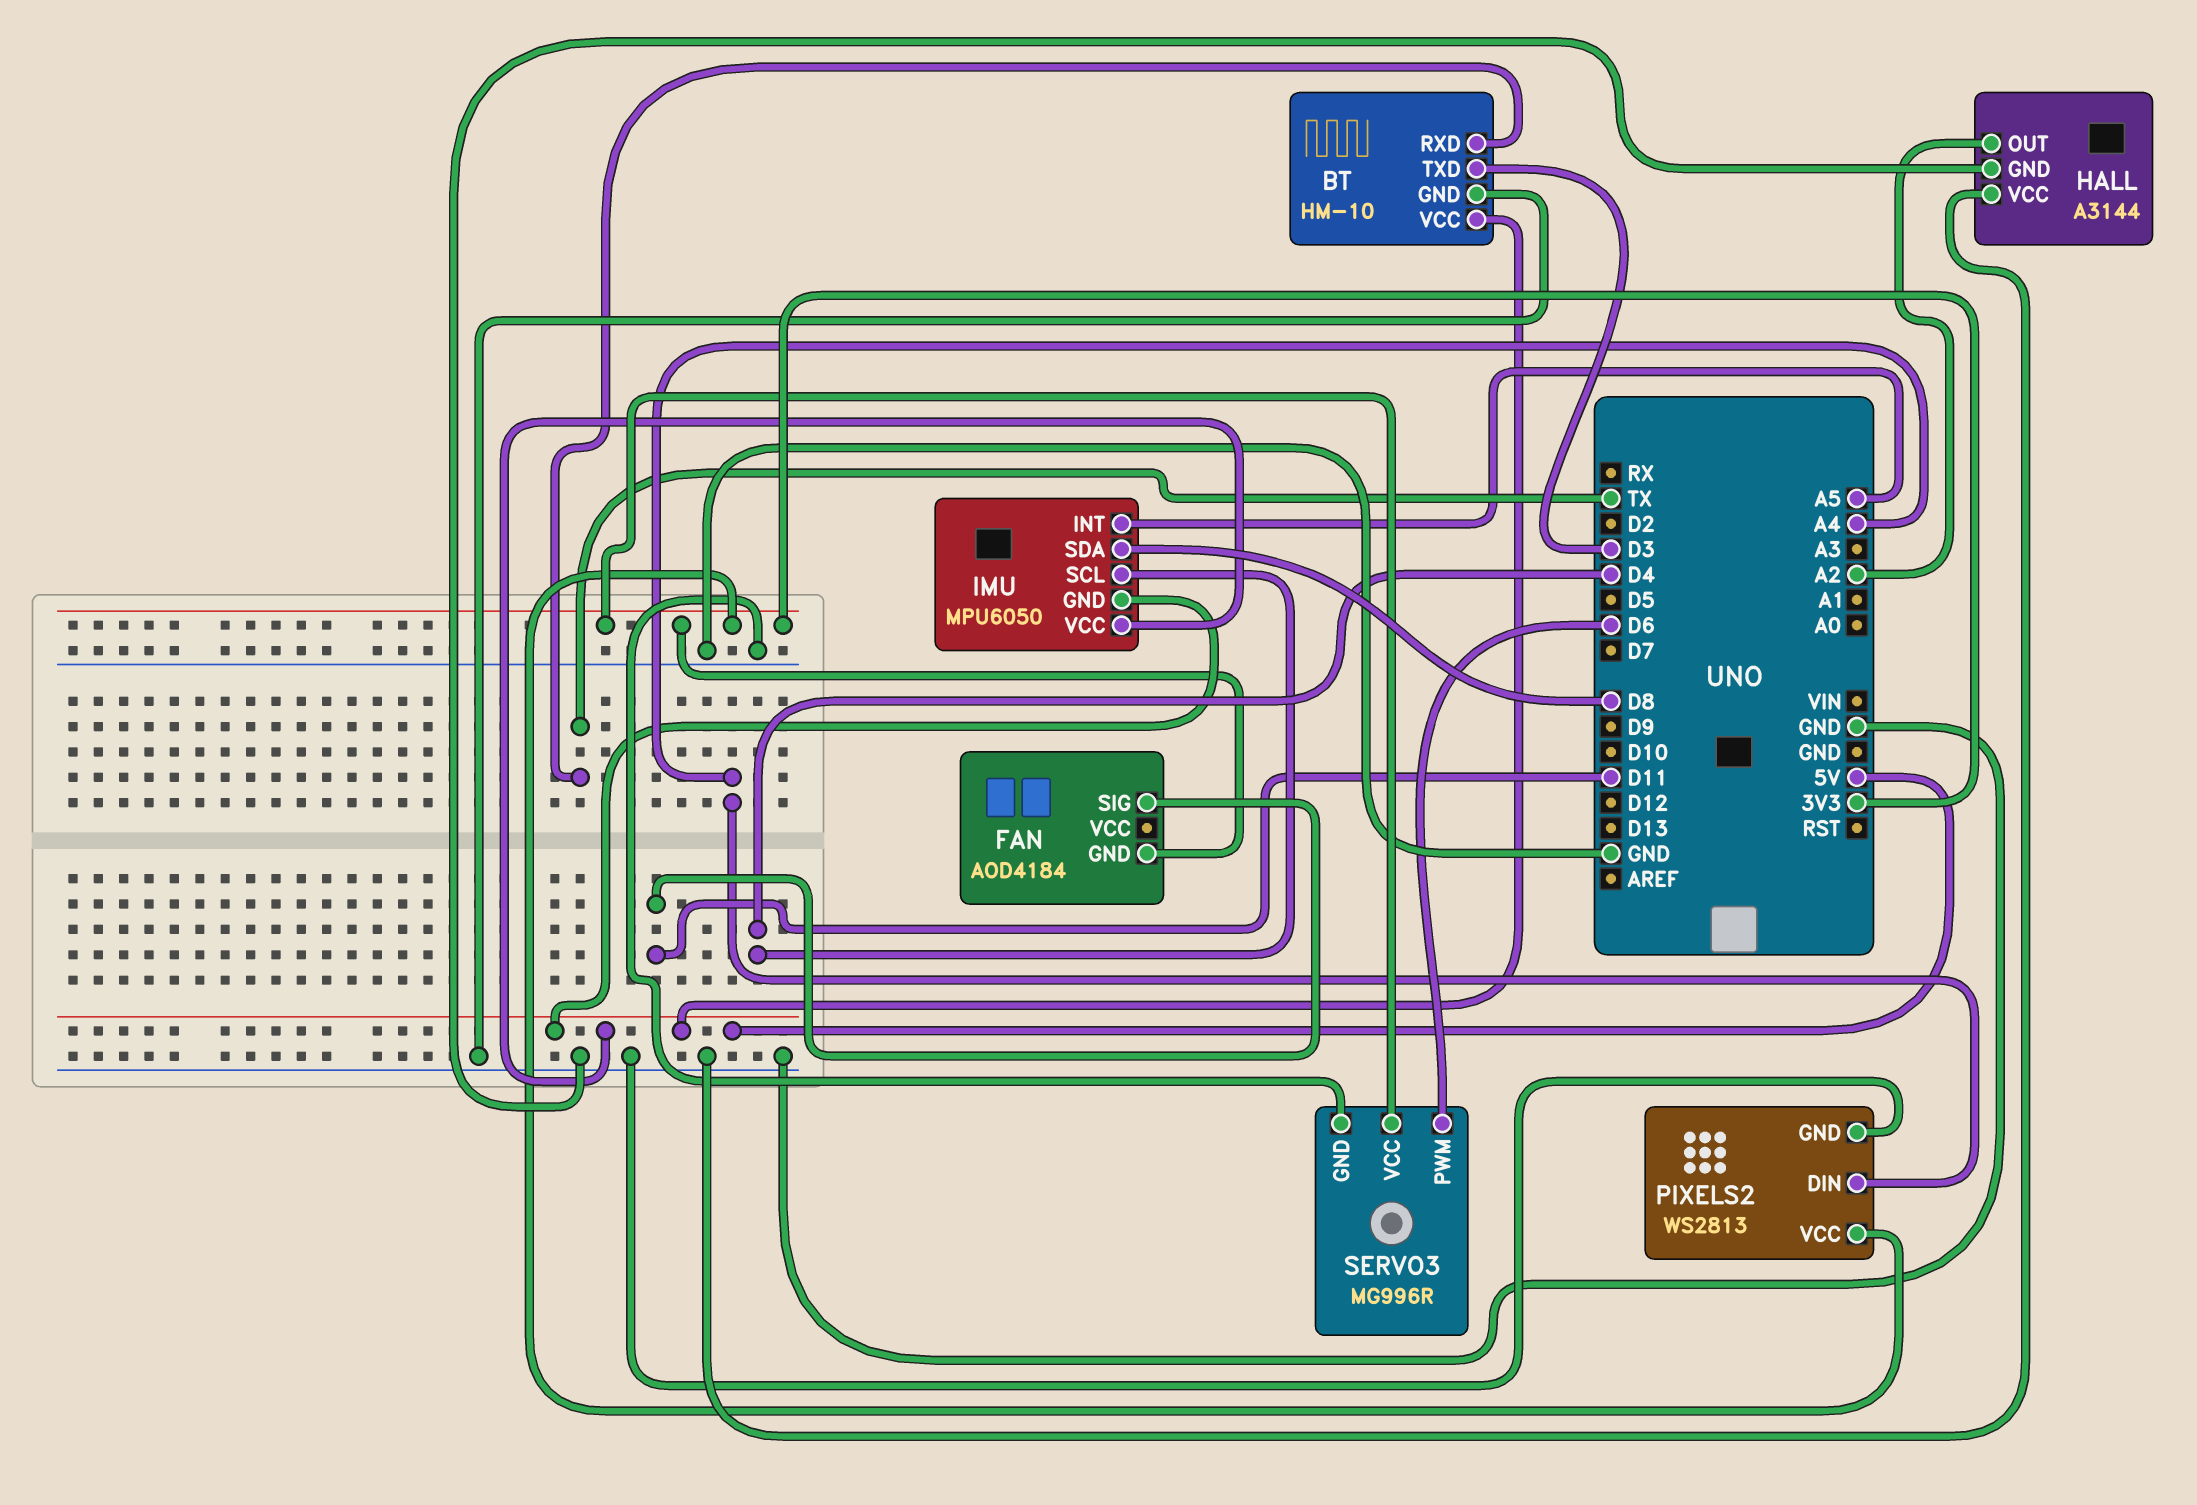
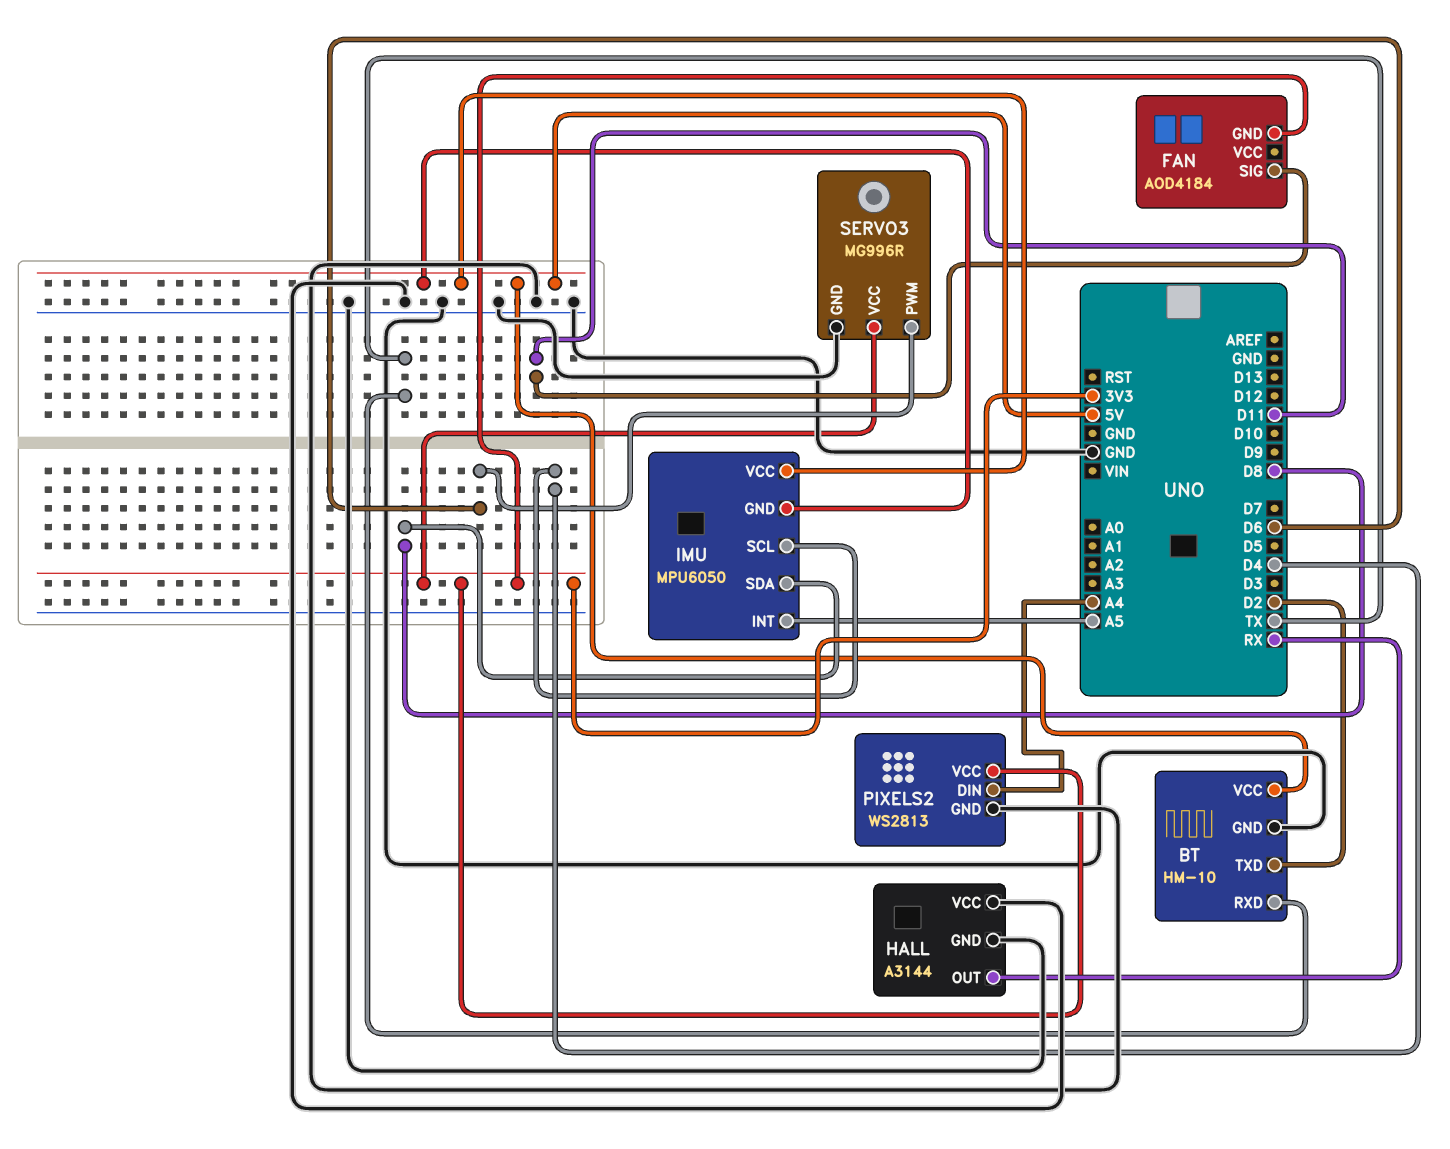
BT pin TXD: D3 -> D2
HALL pin OUT: A2 -> RX

